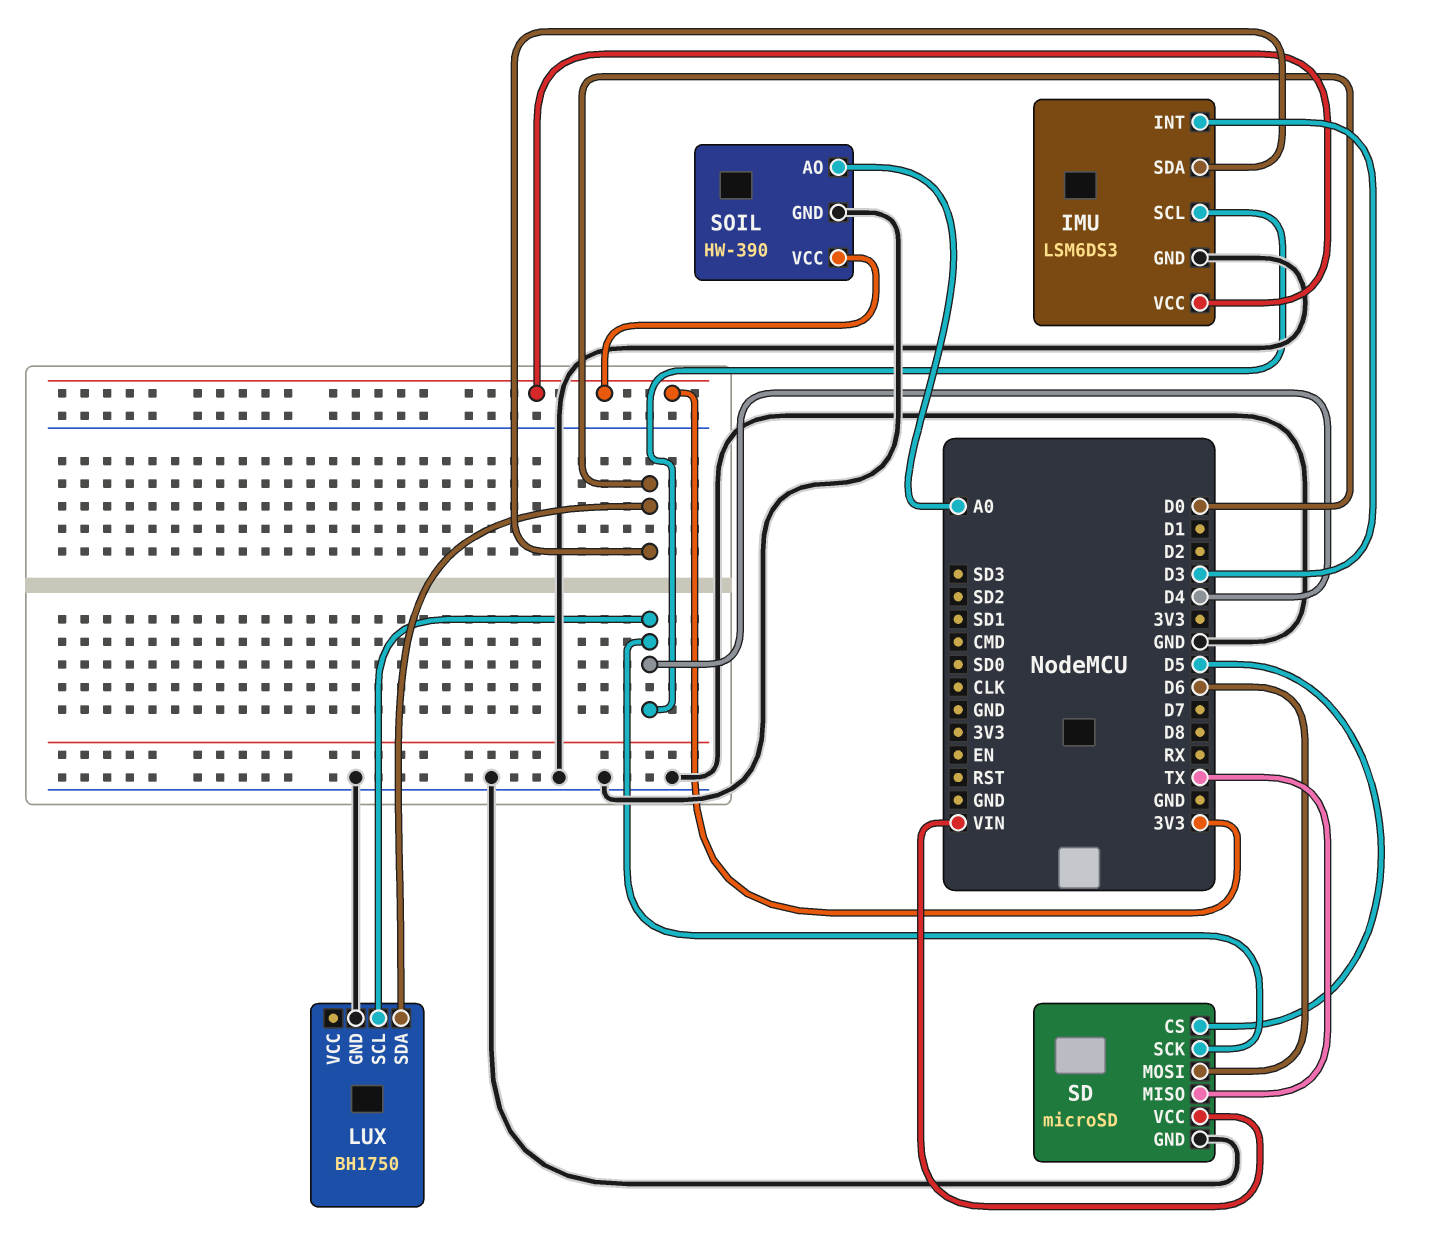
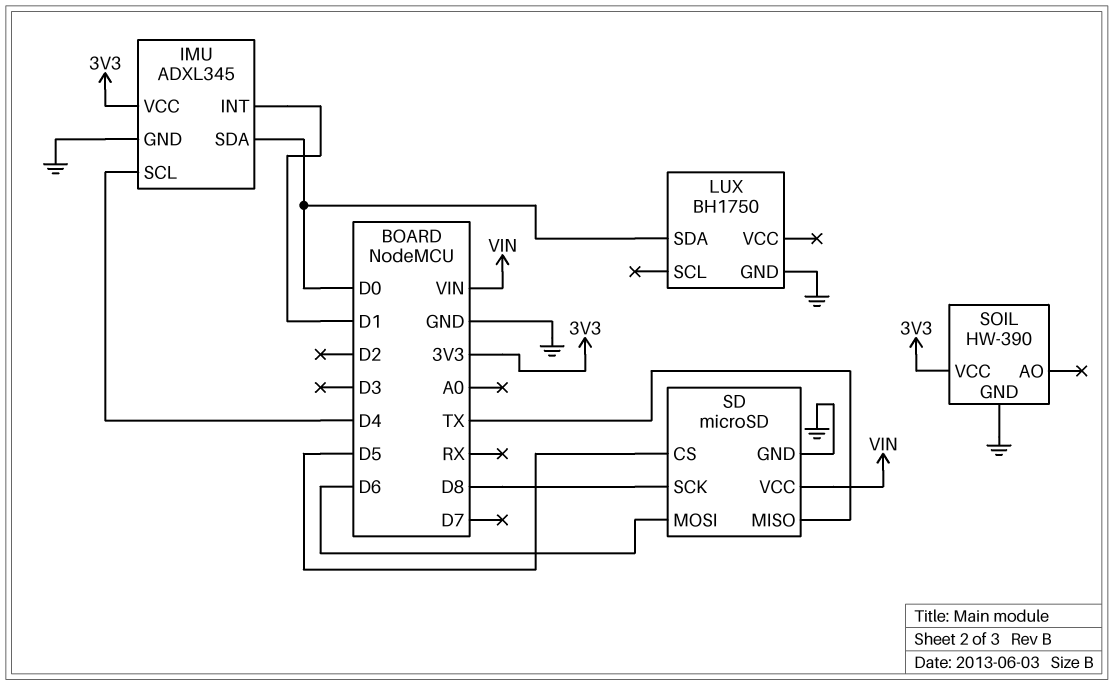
IMU: LSM6DS3 -> ADXL345
IMU pin INT: D3 -> D1
LUX pin SCL: D4 -> none
SD pin SCK: D4 -> D8
SOIL pin AO: A0 -> none

